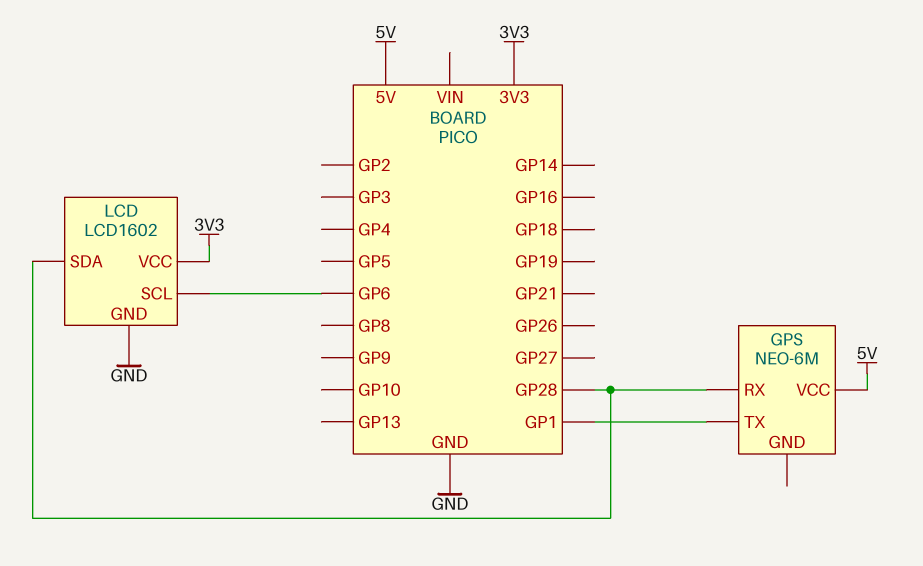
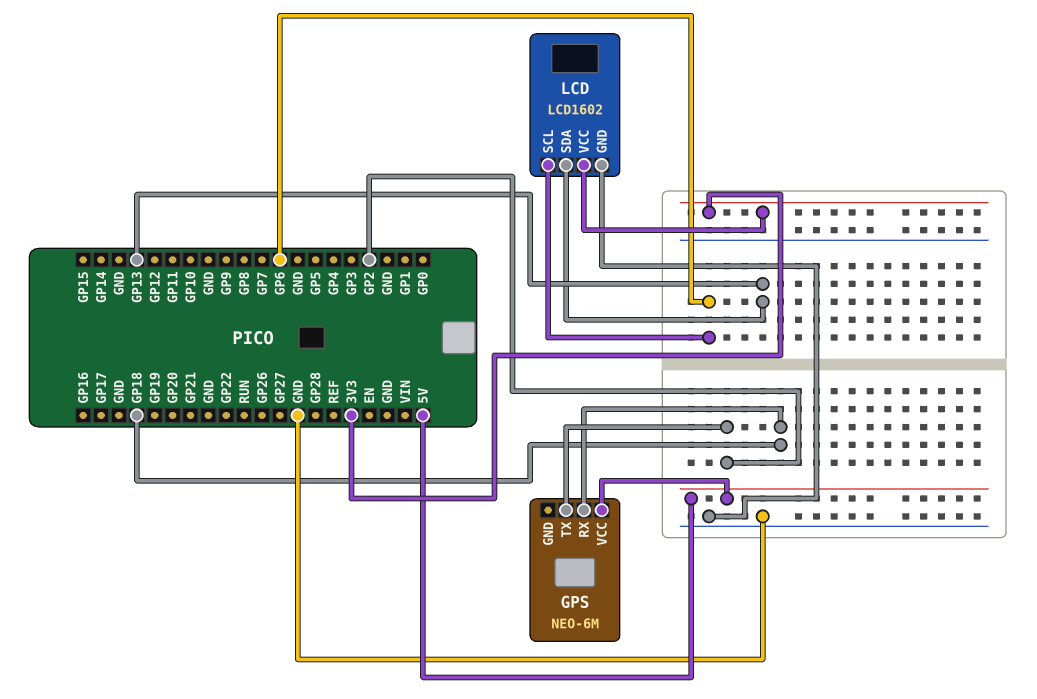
GPS pin RX: GP28 -> GP18
GPS pin TX: GP1 -> GP2
LCD pin SDA: GP28 -> GP13

